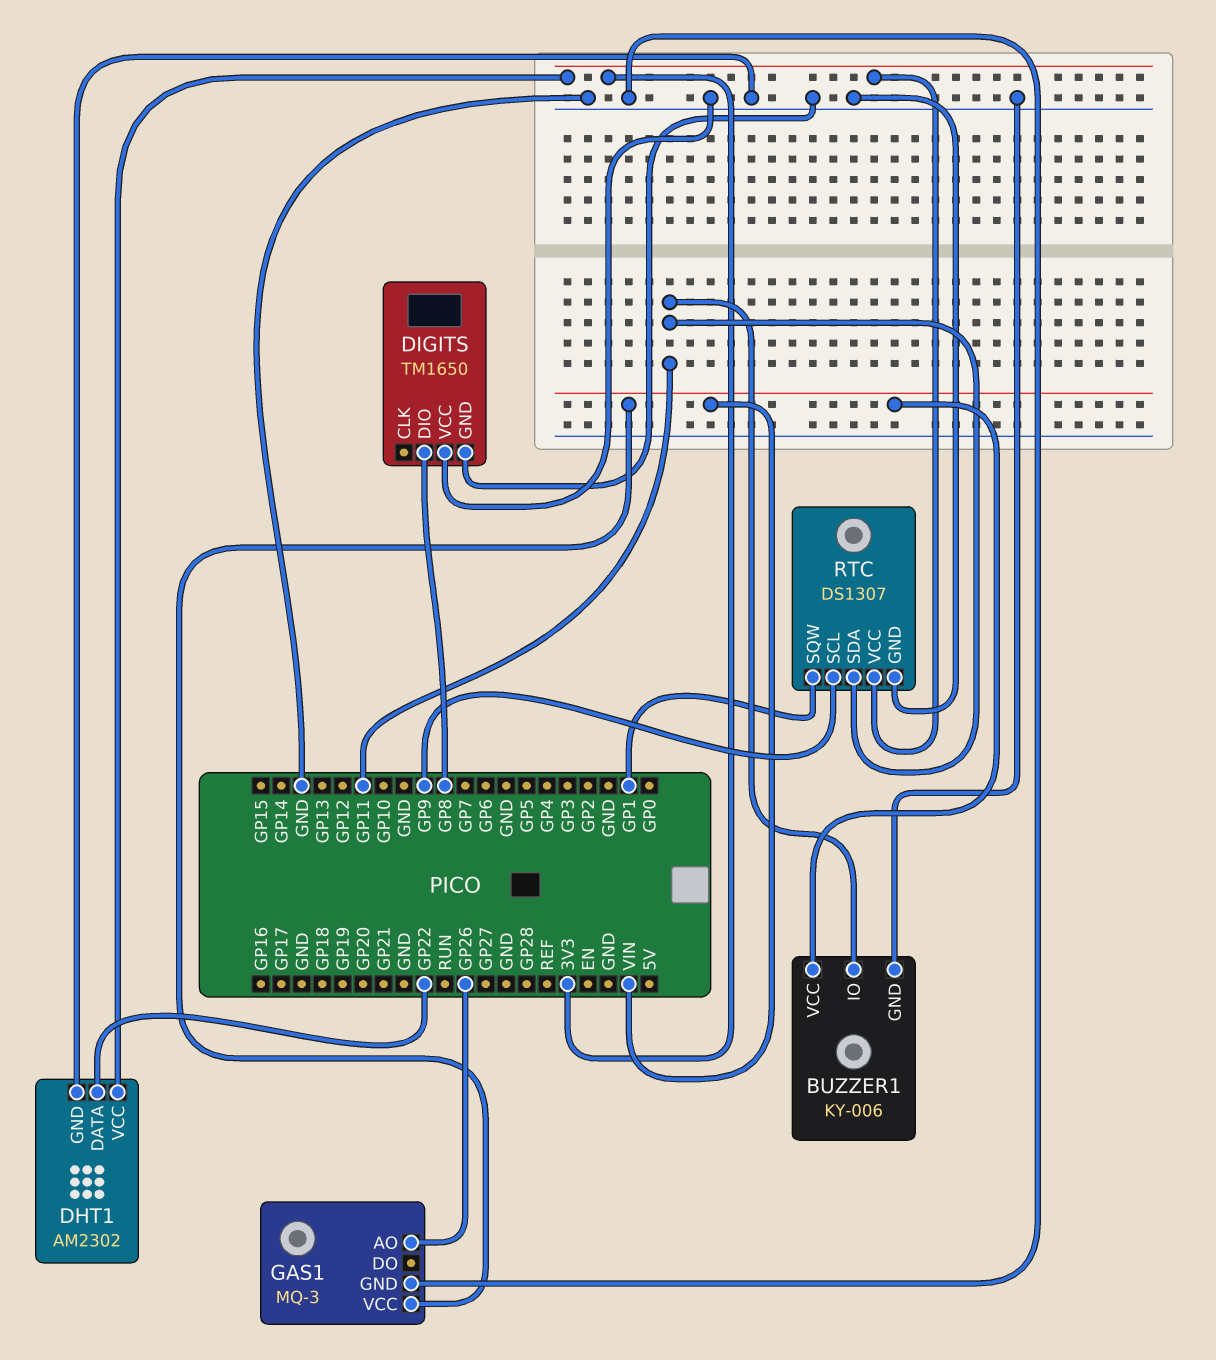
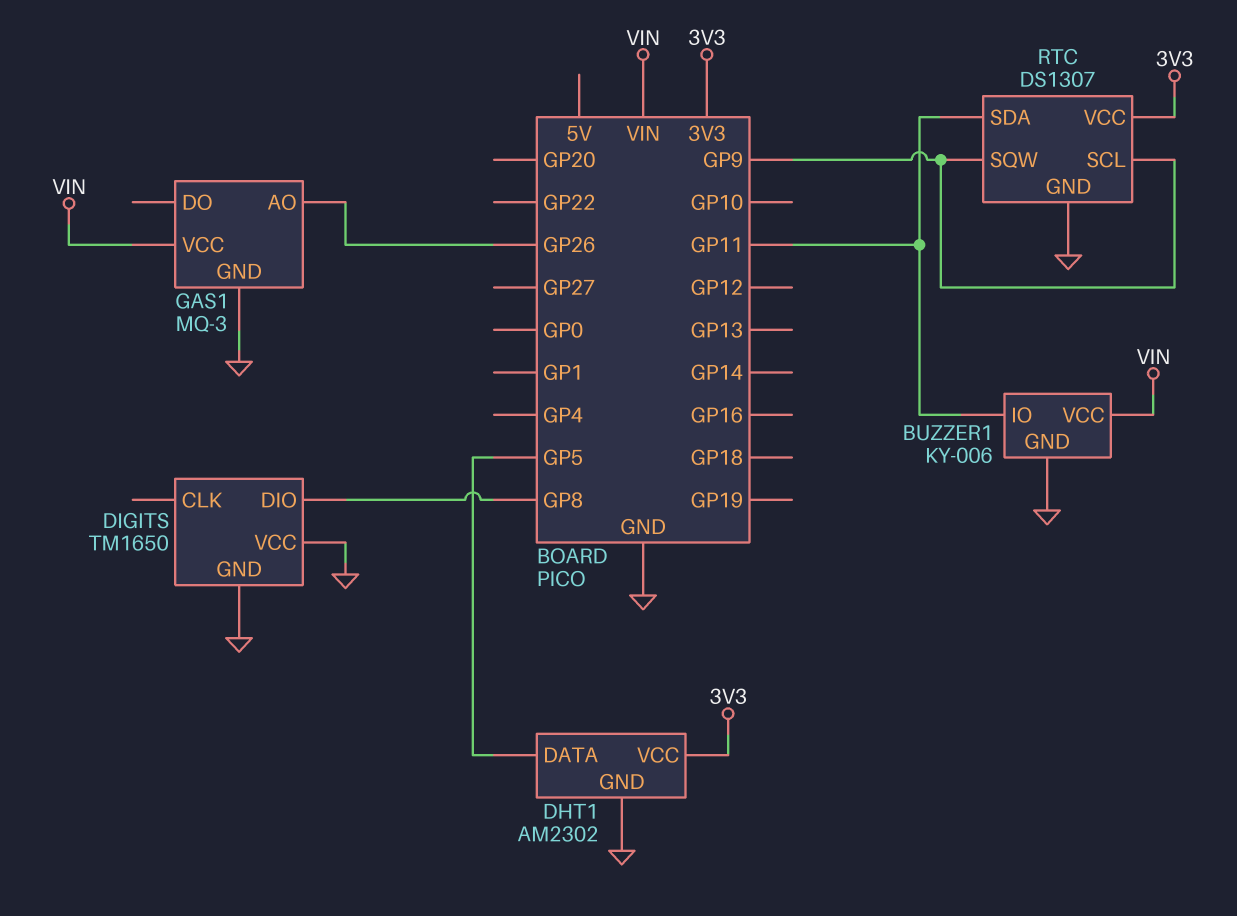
DHT1 pin DATA: GP22 -> GP5
RTC pin SQW: GP1 -> GP9

